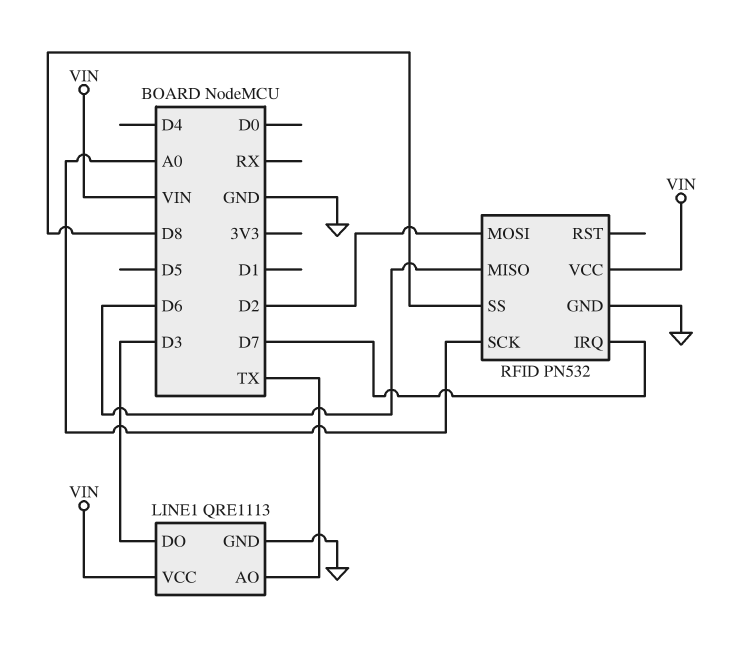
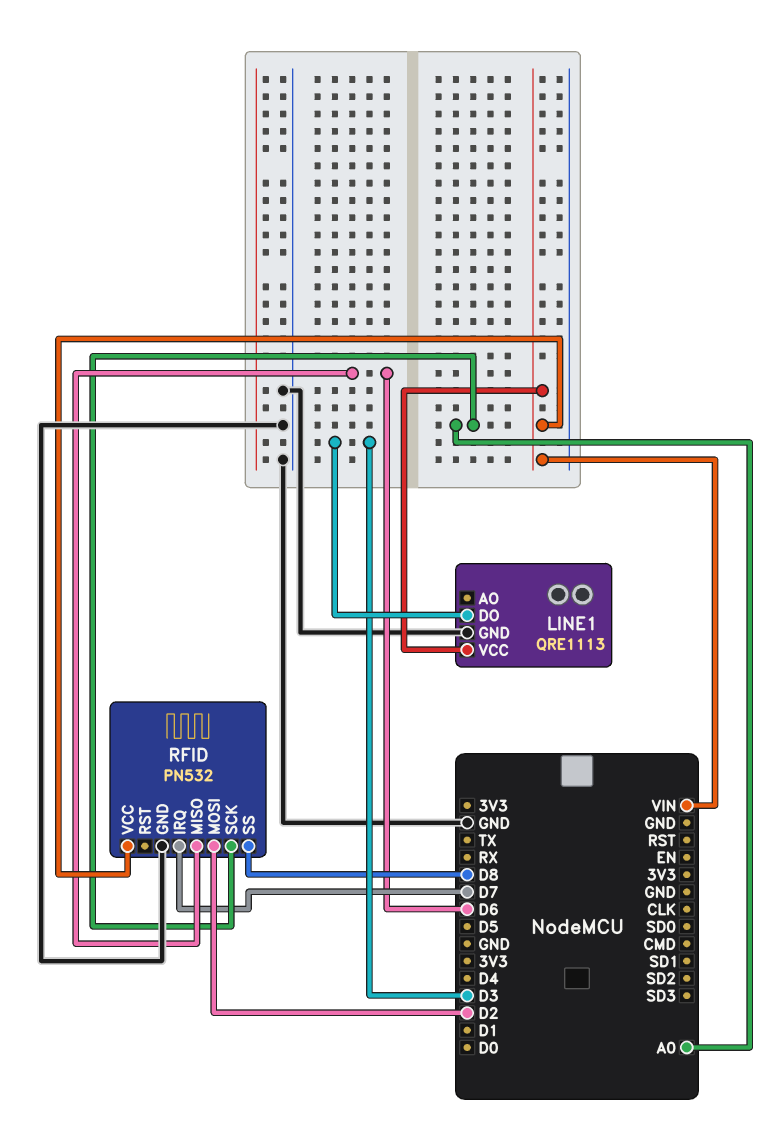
LINE1 pin AO: TX -> none

